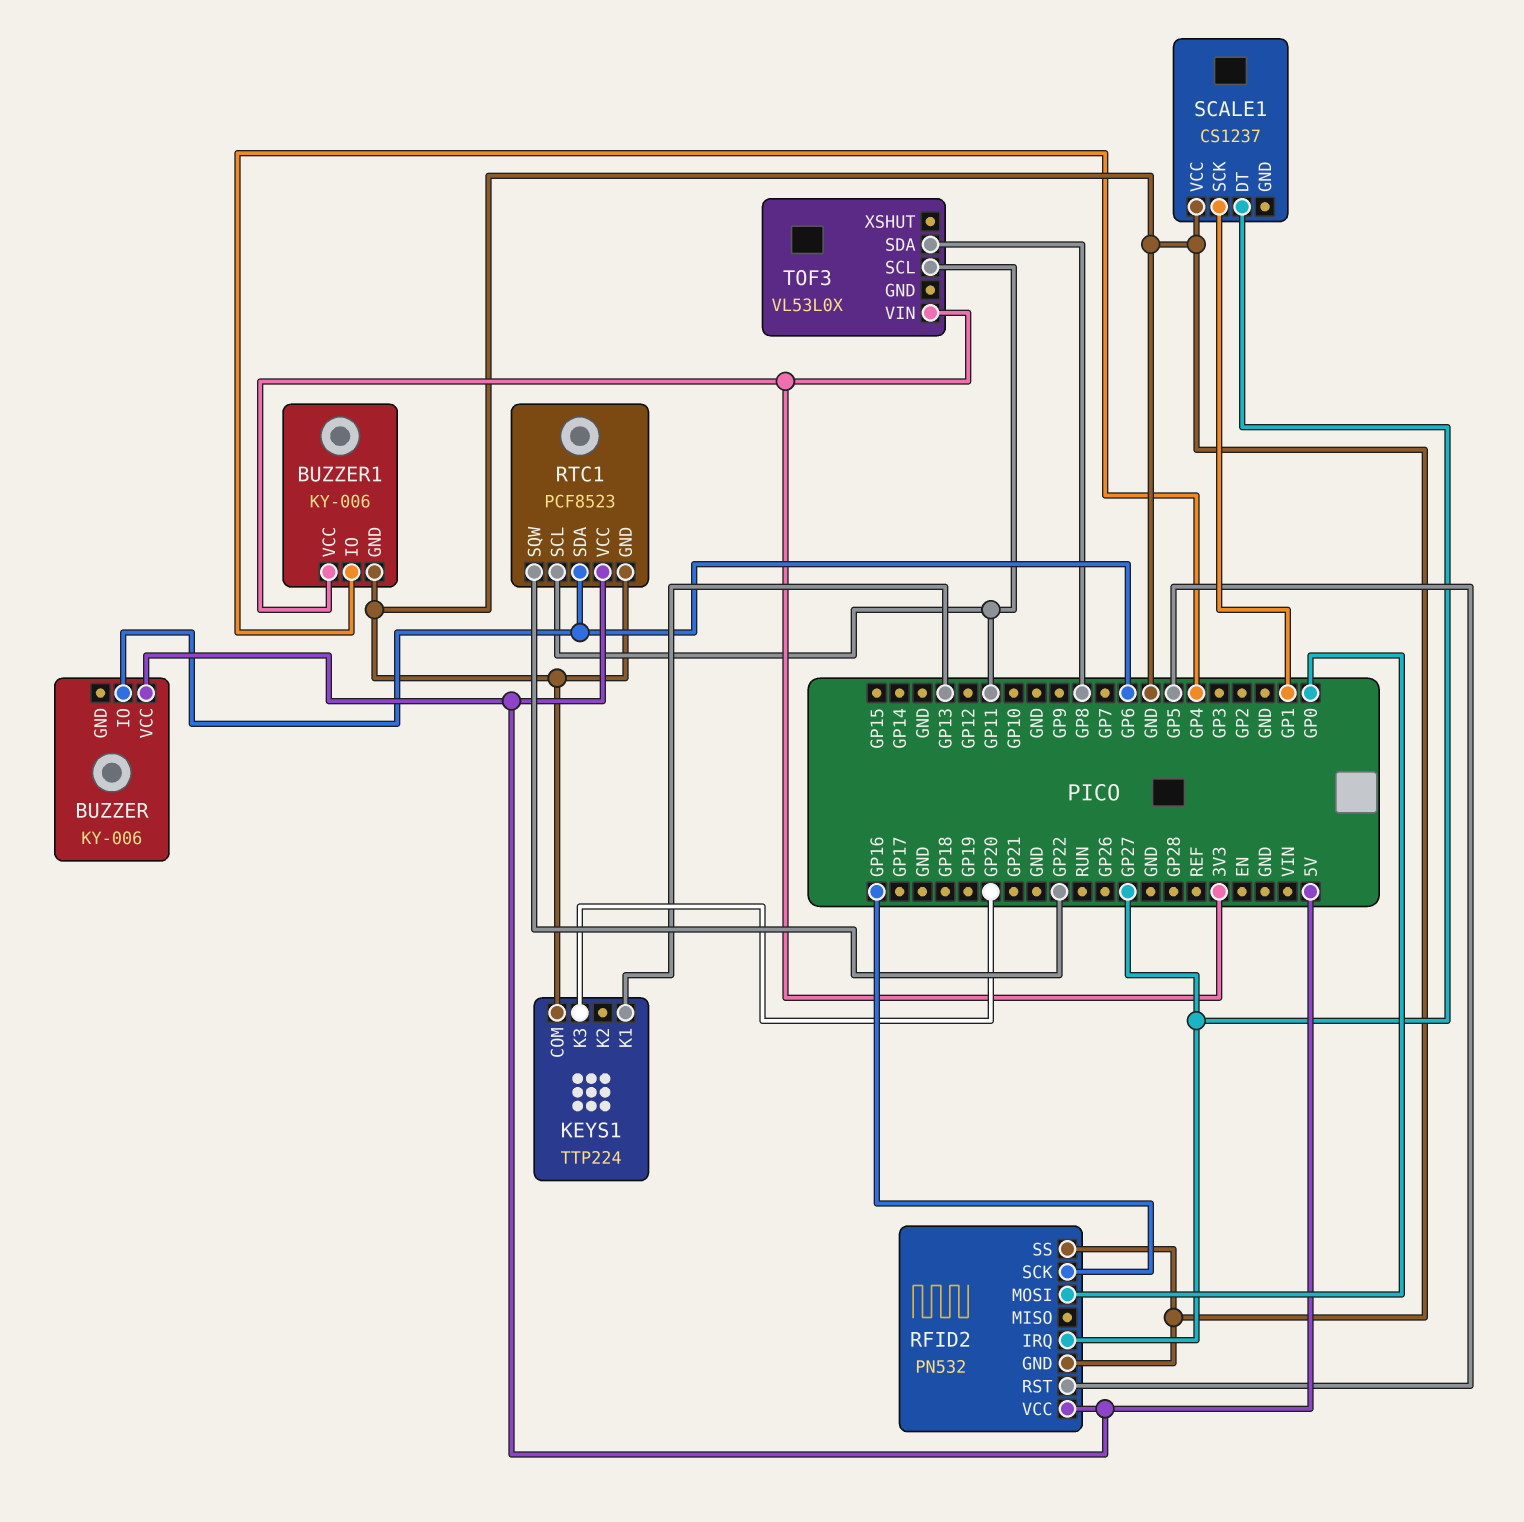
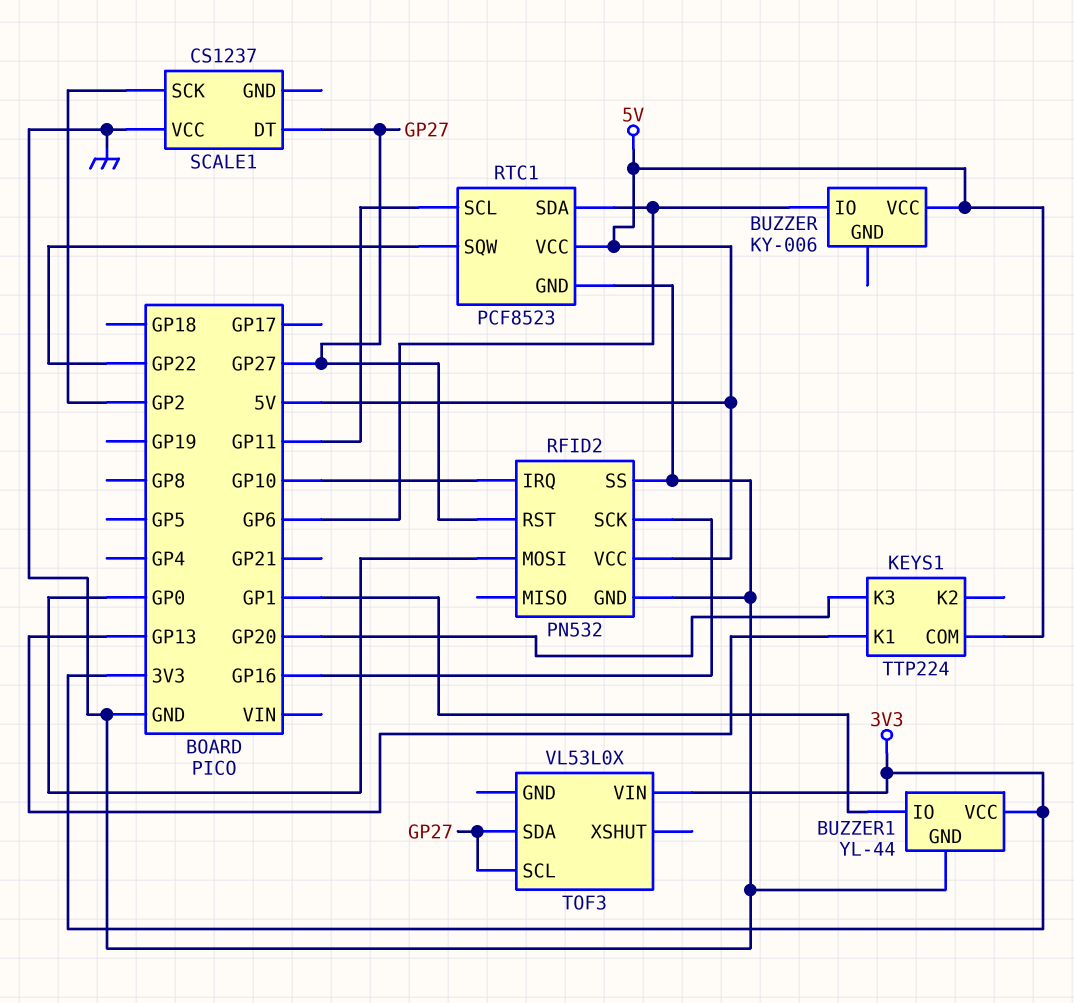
BUZZER1: KY-006 -> YL-44
BUZZER1 pin IO: GP4 -> GP1
KEYS1 pin COM: GND -> 5V
RFID2 pin IRQ: GP27 -> GP10
RFID2 pin RST: GP5 -> GP27
SCALE1 pin SCK: GP1 -> GP2
TOF3 pin SCL: GP11 -> GP27
TOF3 pin SDA: GP8 -> GP27

